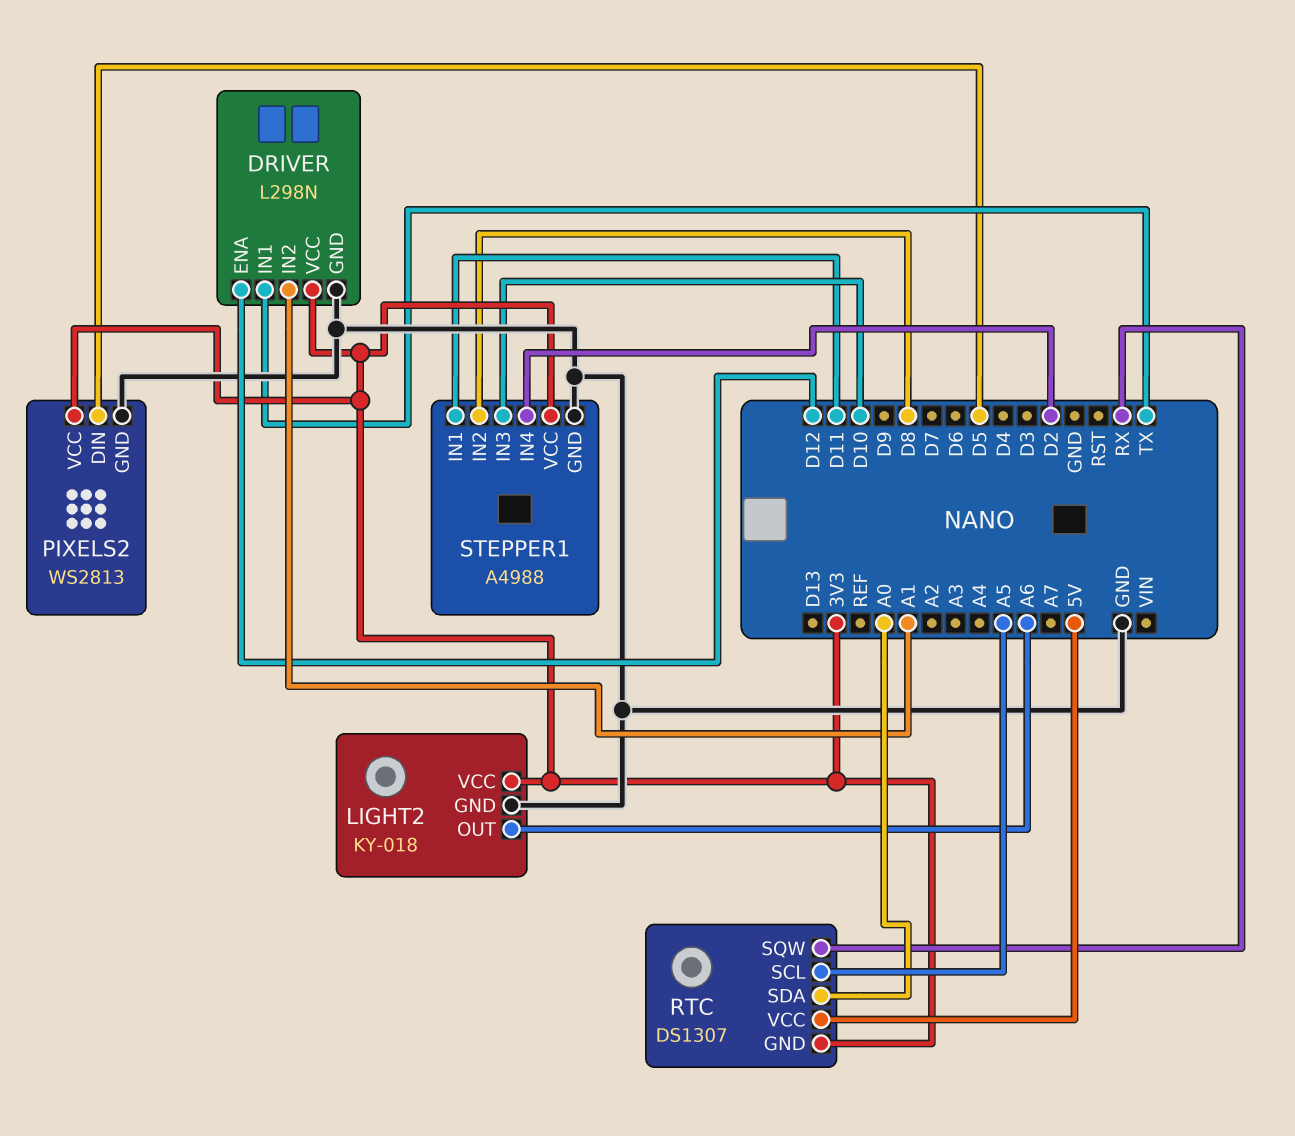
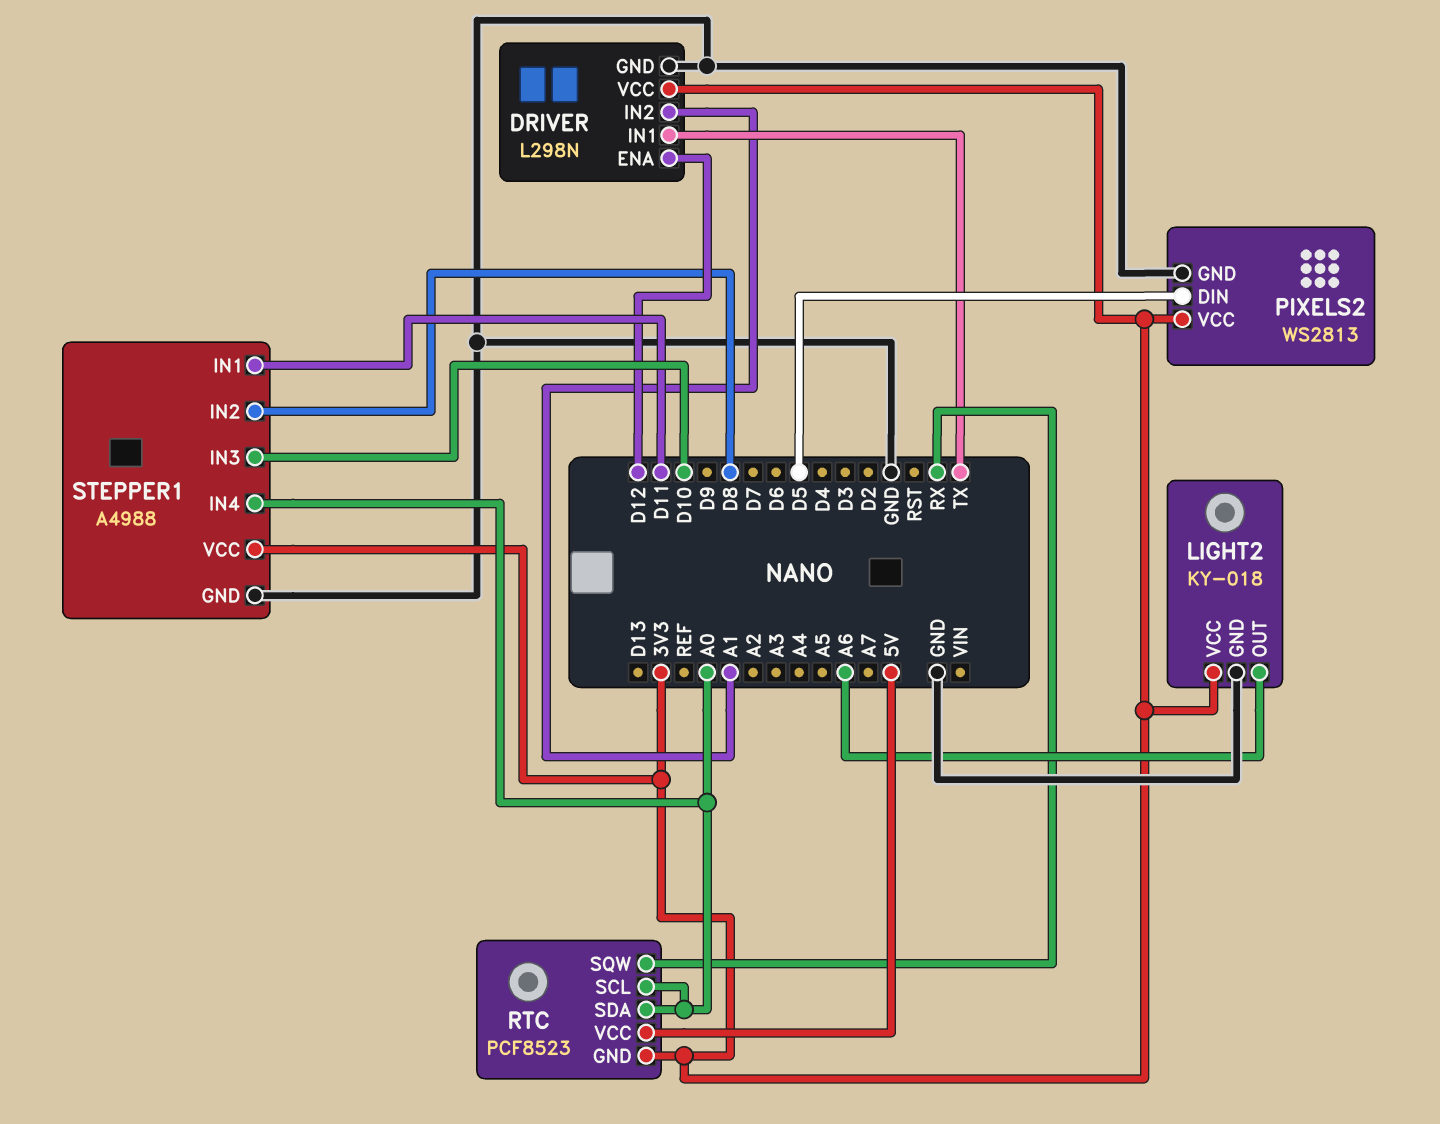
RTC: DS1307 -> PCF8523
RTC pin SCL: A5 -> A0
STEPPER1 pin IN4: D2 -> A0

